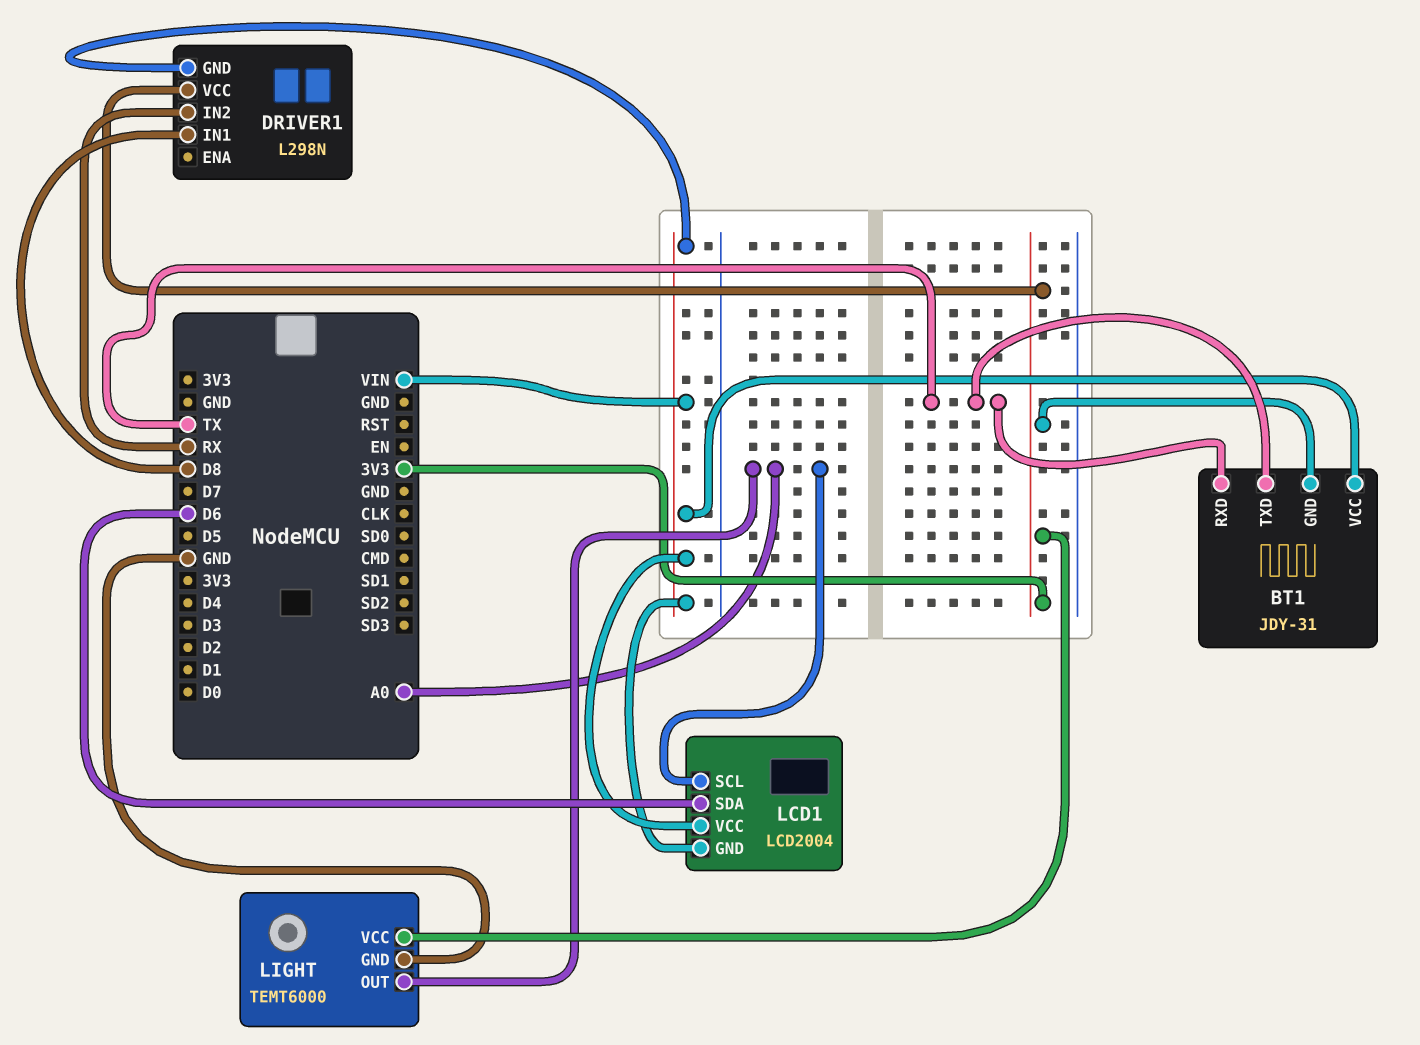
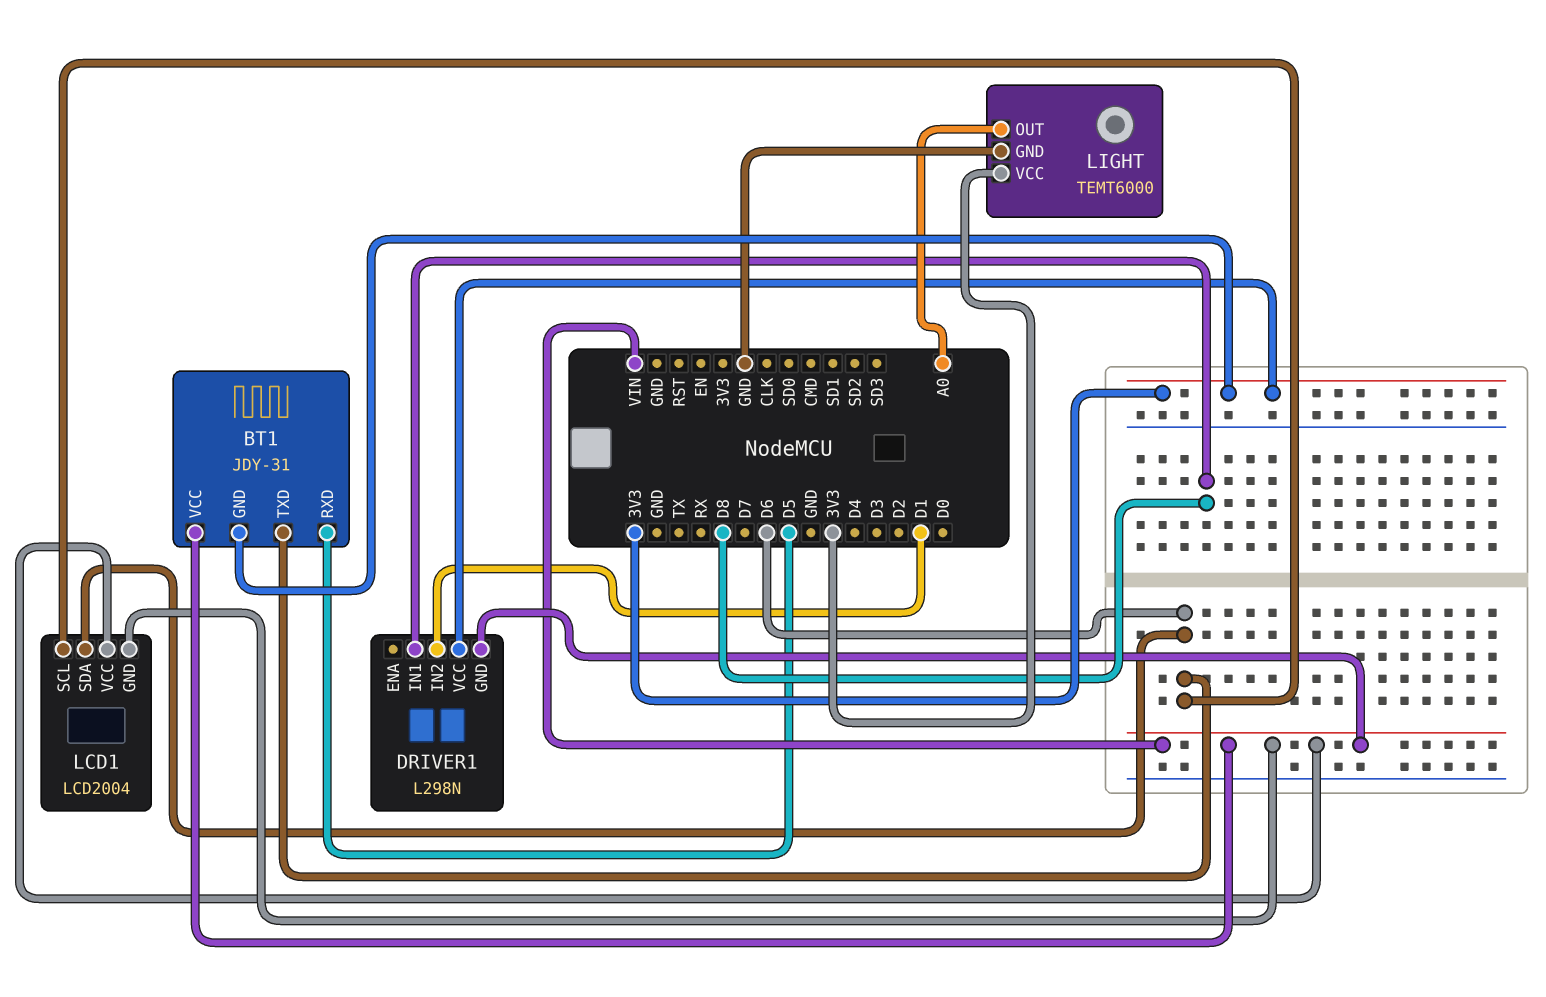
BT1 pin RXD: TX -> D5
BT1 pin TXD: TX -> D6
DRIVER1 pin IN2: RX -> D1
LCD1 pin SCL: A0 -> D6

